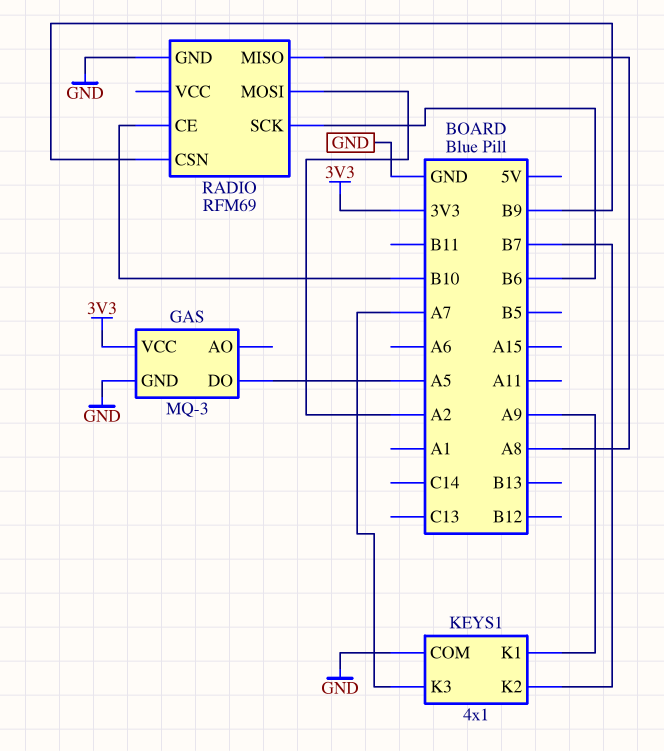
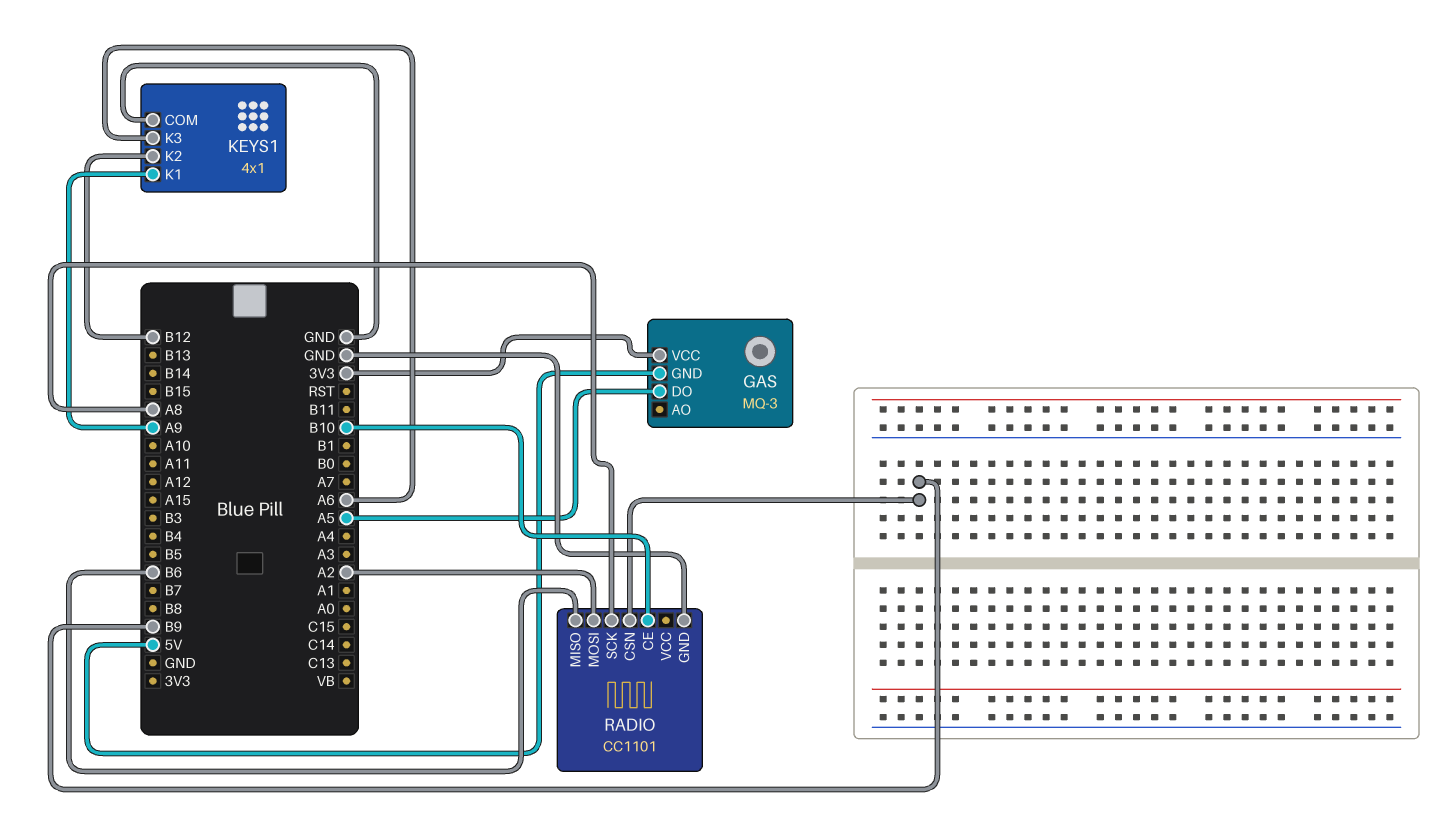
GAS pin GND: GND -> 5V
KEYS1 pin K2: B7 -> B12
KEYS1 pin K3: A7 -> A6
RADIO: RFM69 -> CC1101
RADIO pin MISO: A8 -> B6
RADIO pin SCK: B6 -> A8

